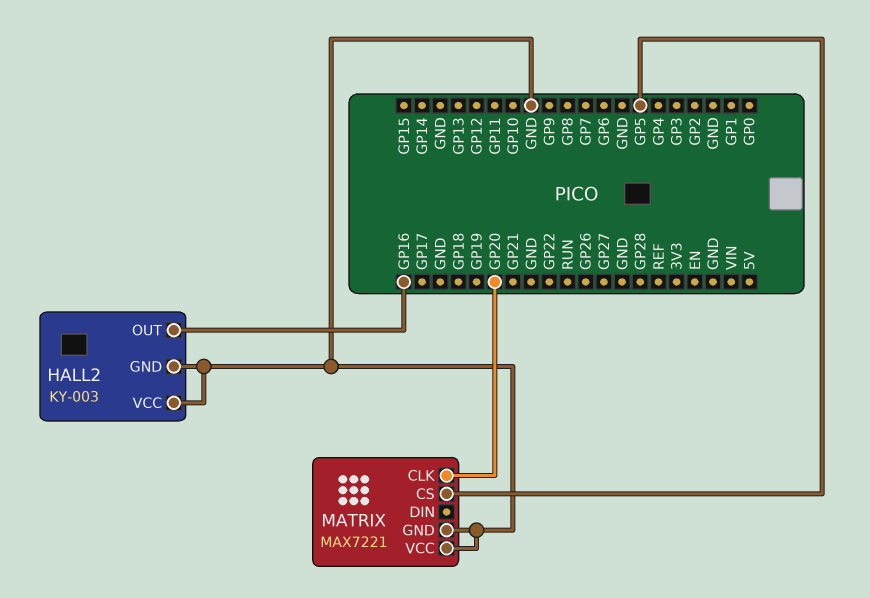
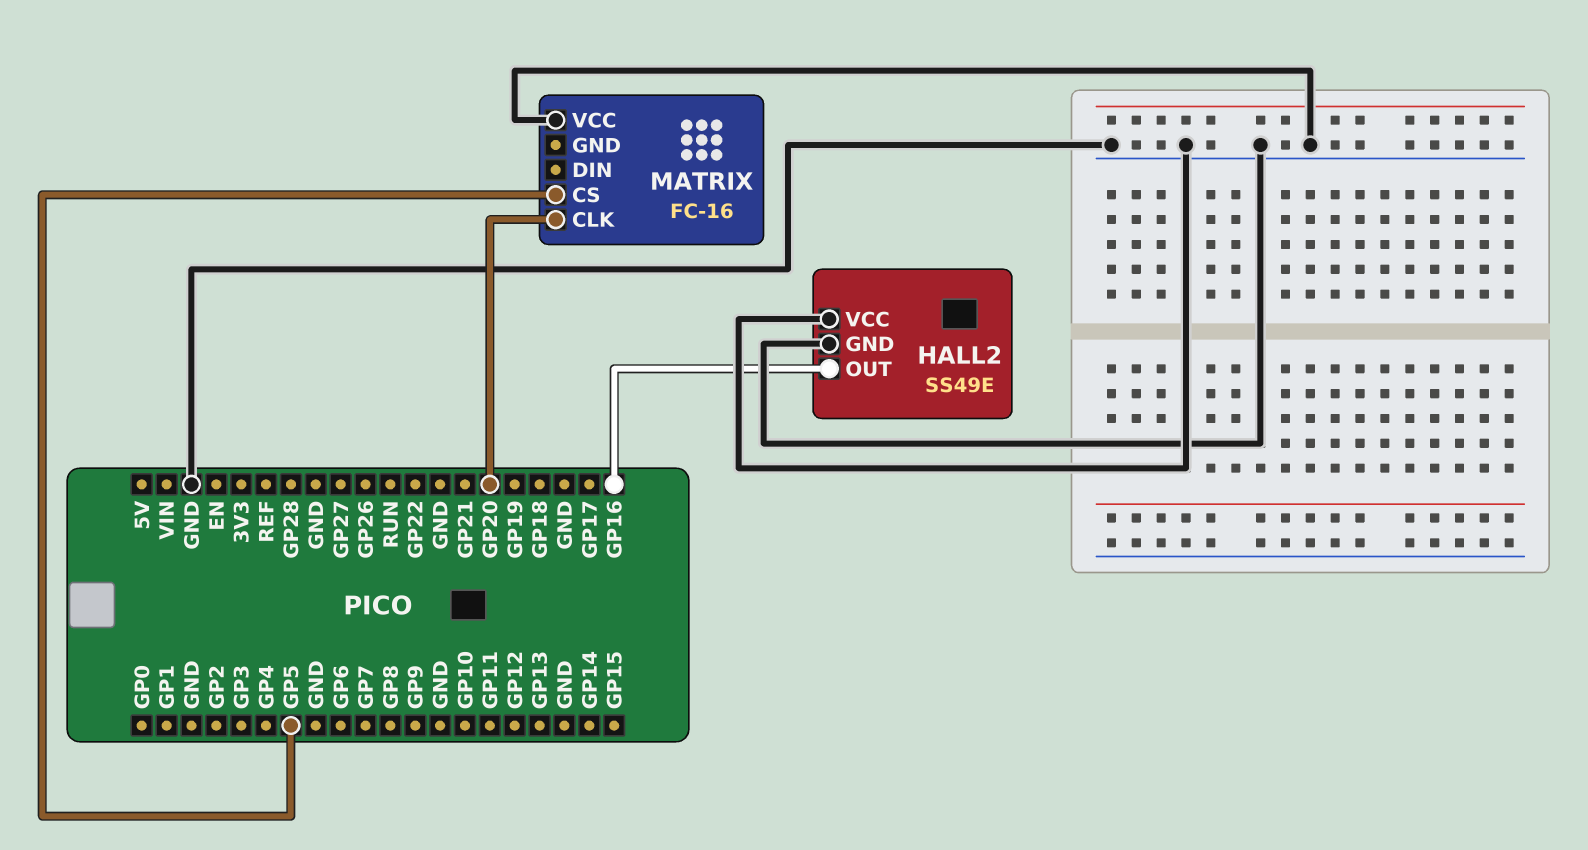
HALL2: KY-003 -> SS49E
MATRIX: MAX7221 -> FC-16
MATRIX pin GND: GND -> none

